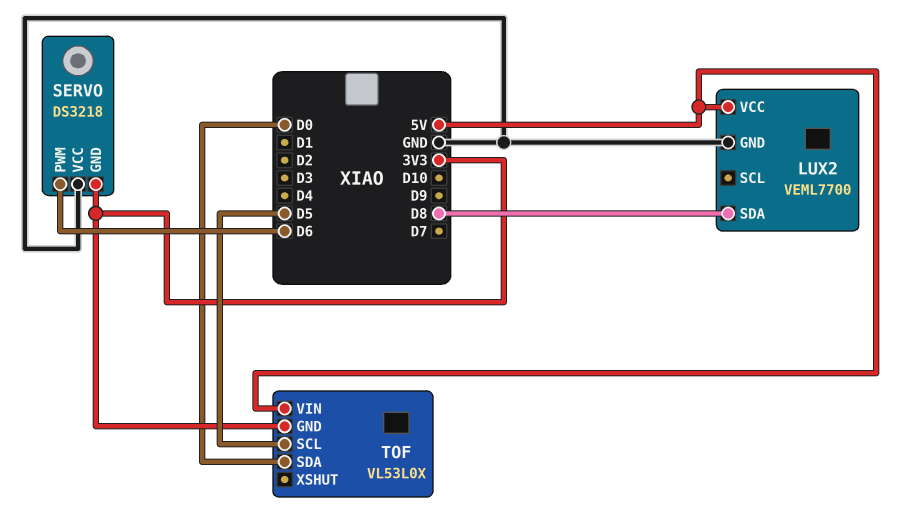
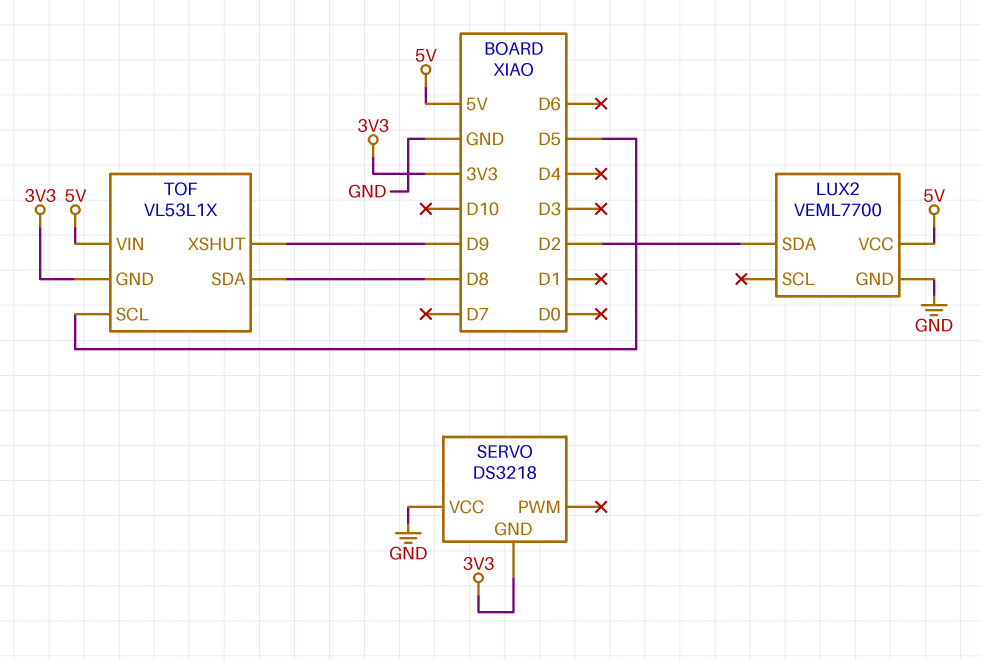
LUX2 pin SDA: D8 -> D2
SERVO pin PWM: D6 -> none
TOF: VL53L0X -> VL53L1X
TOF pin SDA: D0 -> D8
TOF pin XSHUT: none -> D9

